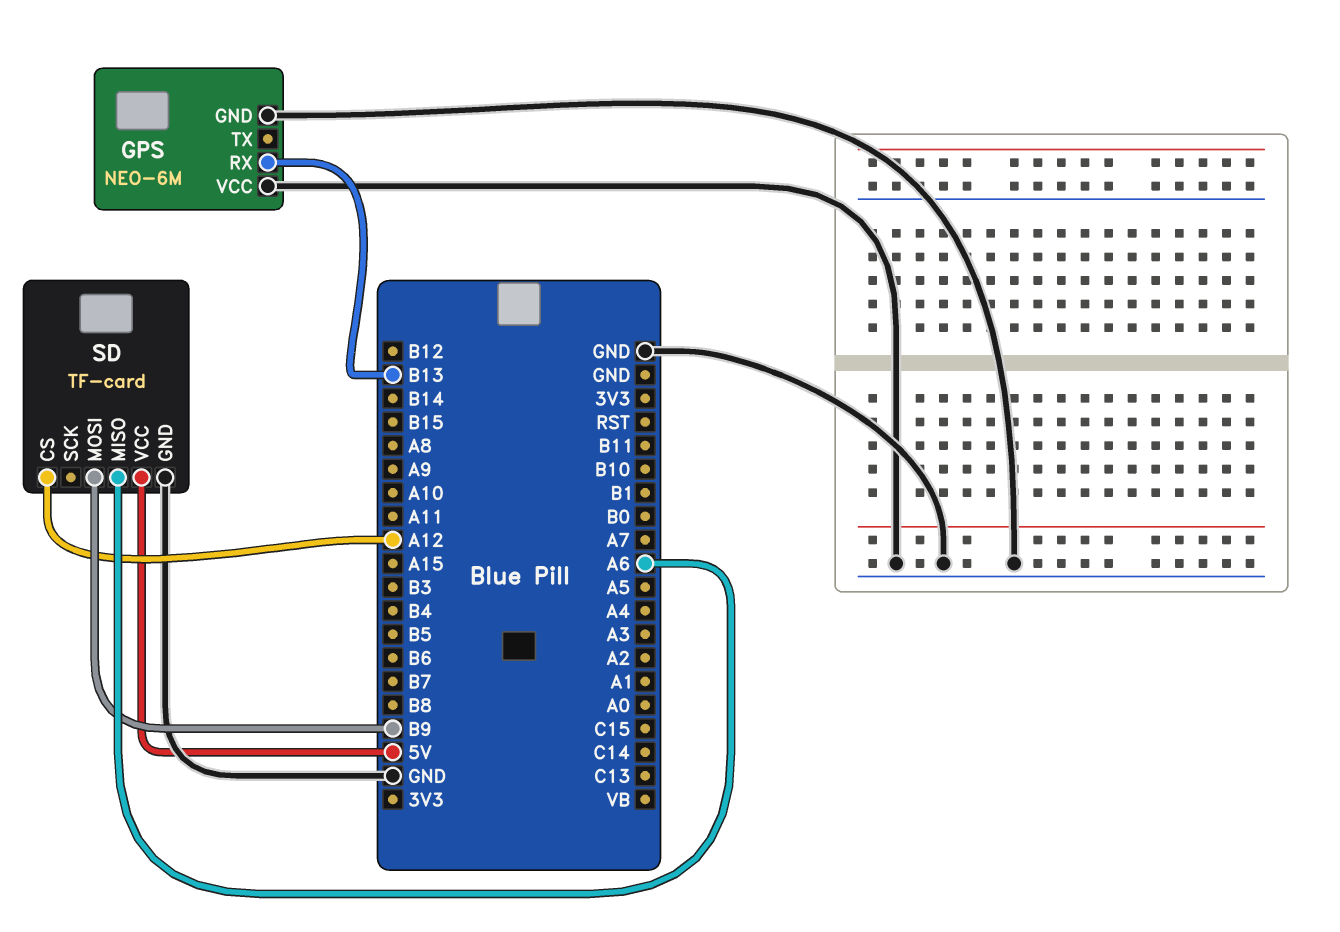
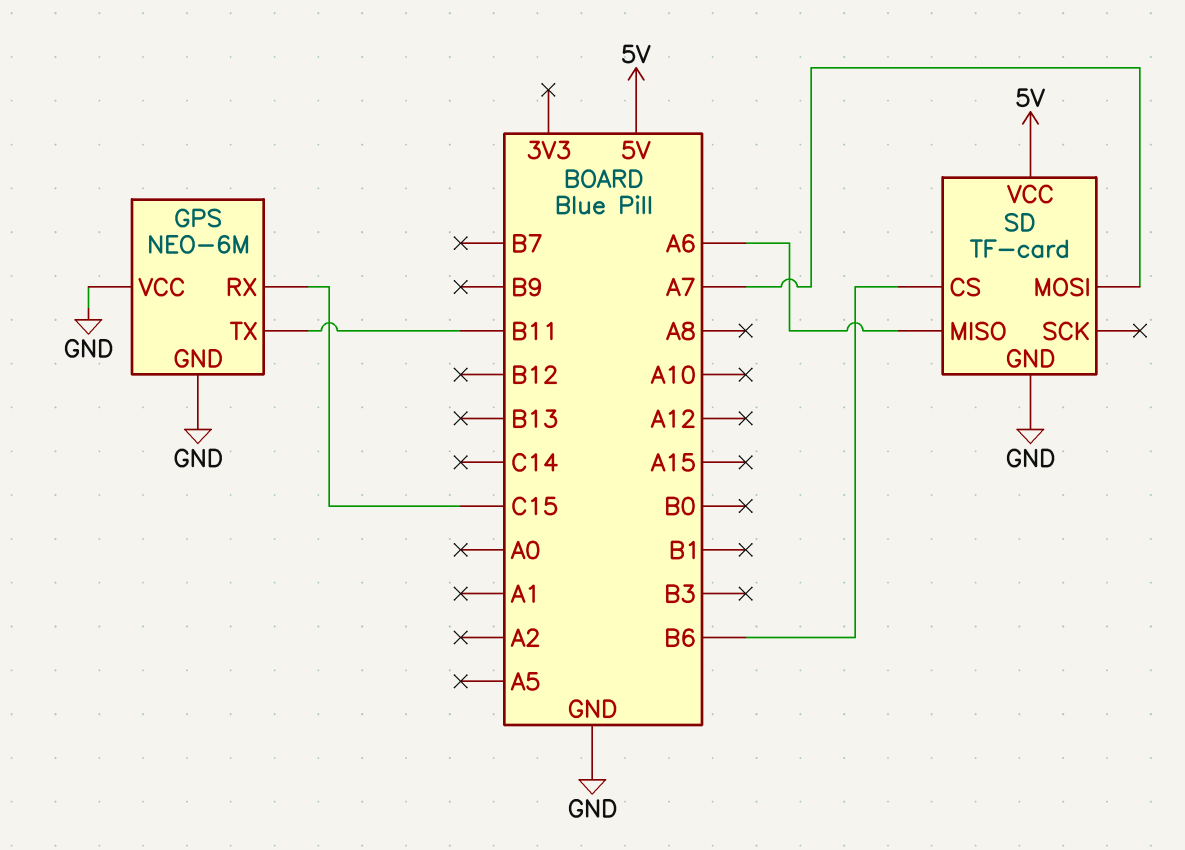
GPS pin RX: B13 -> C15
GPS pin TX: none -> B11
SD pin CS: A12 -> B6
SD pin MOSI: B9 -> A7

